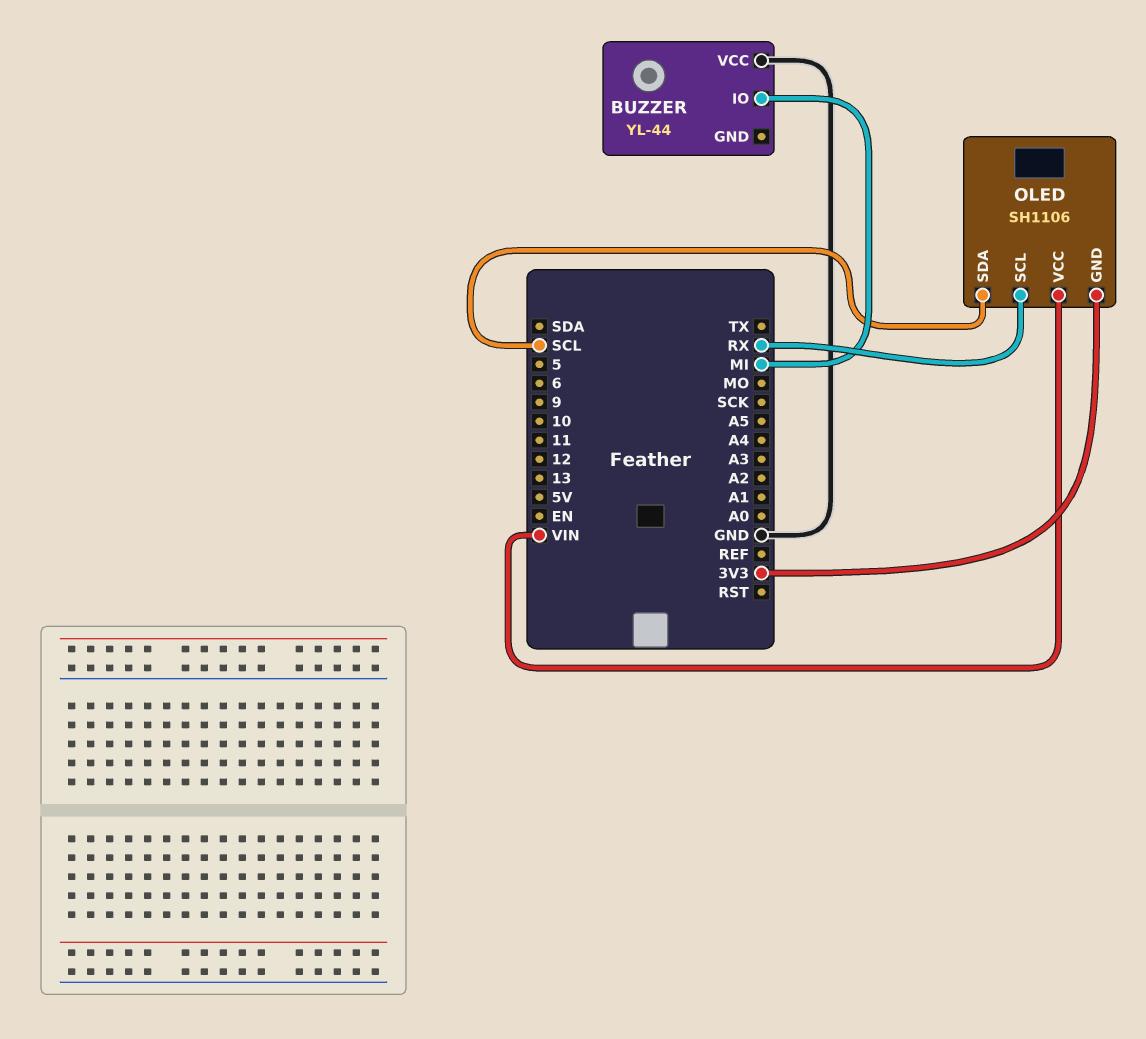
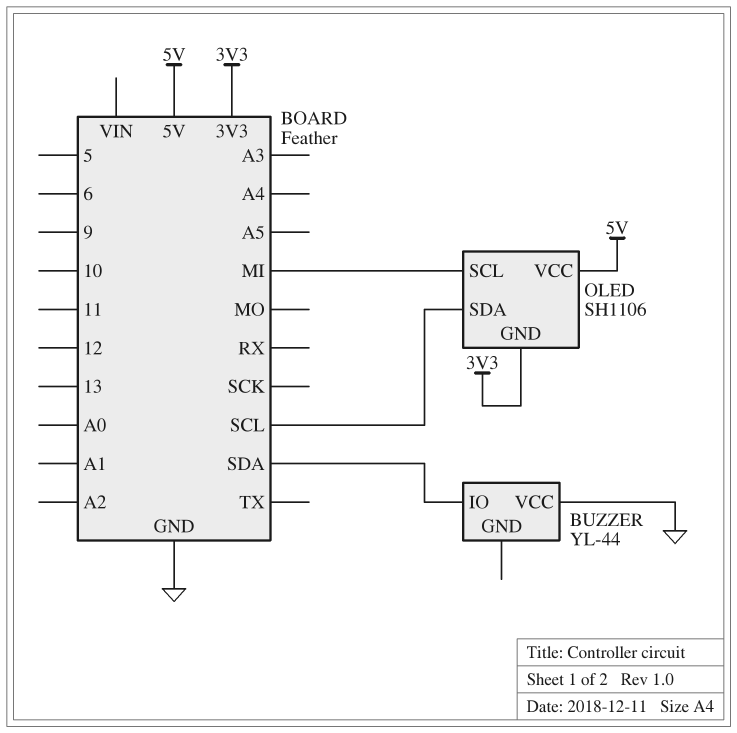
BUZZER pin IO: MI -> SDA
OLED pin SCL: RX -> MI
OLED pin VCC: VIN -> 5V

